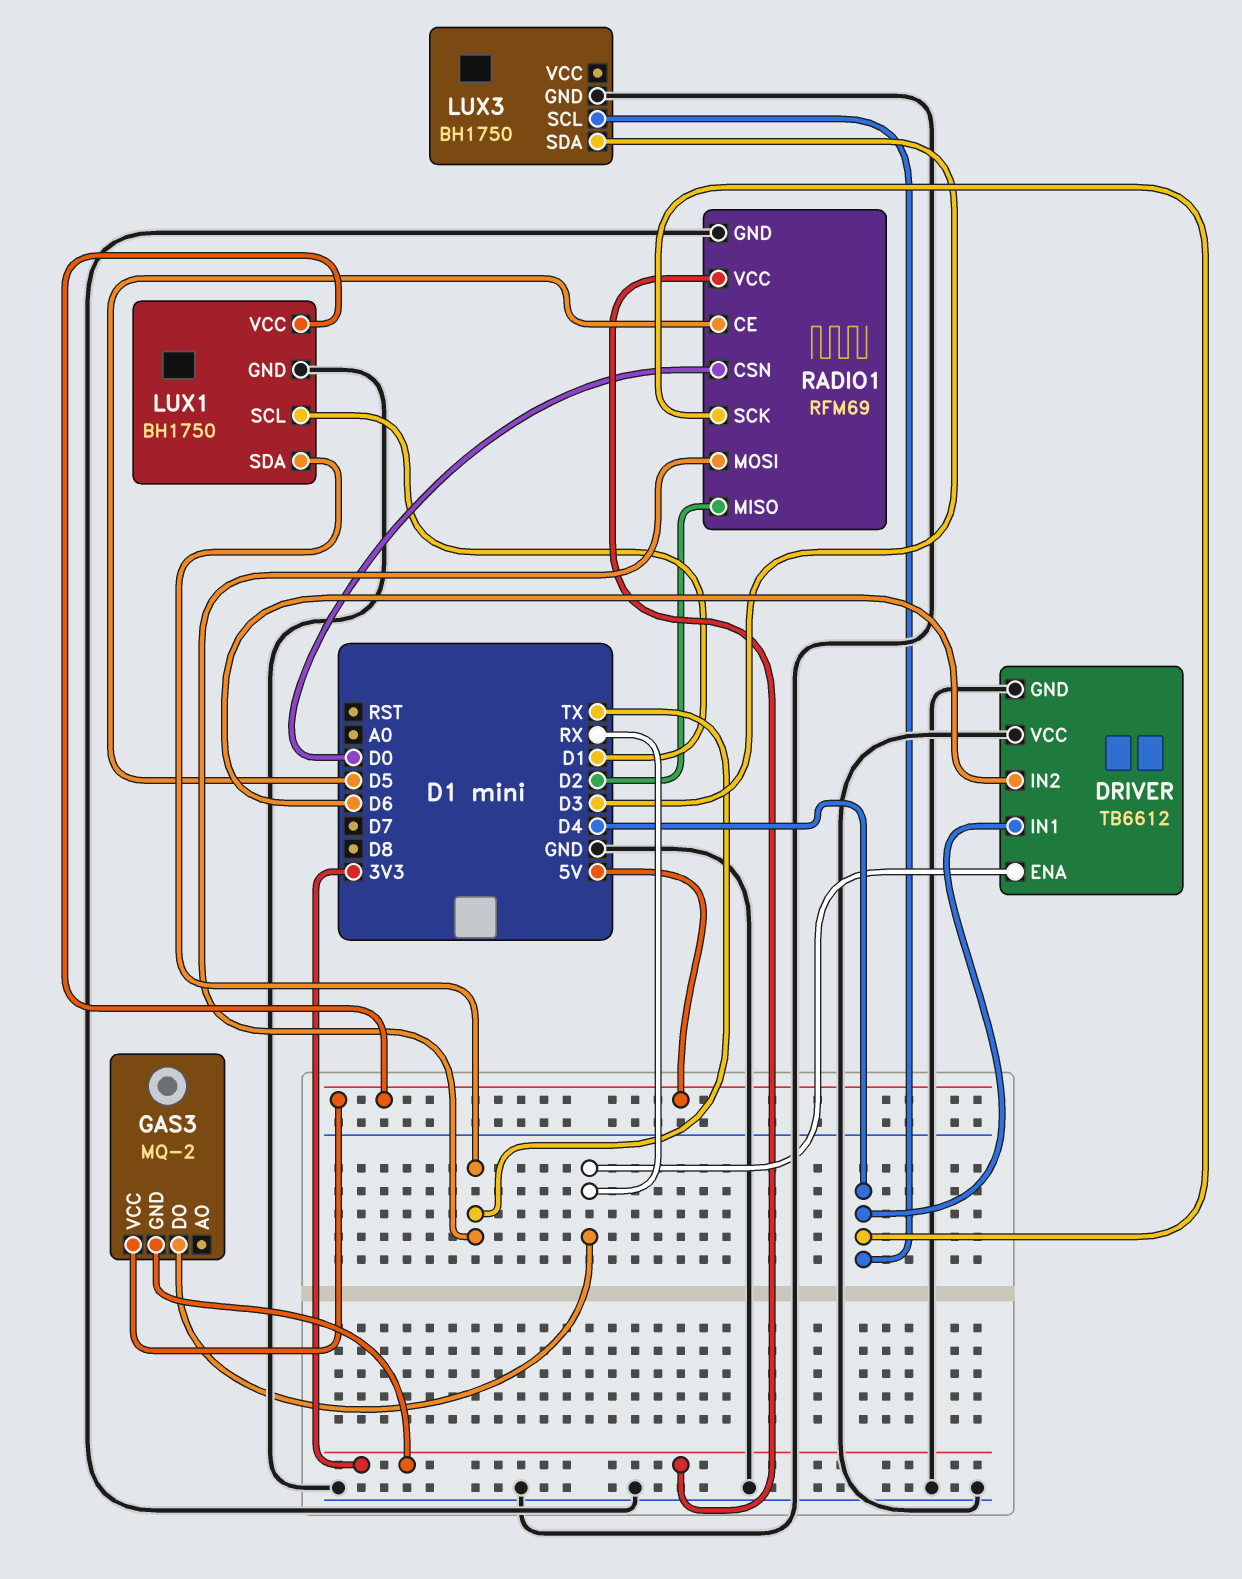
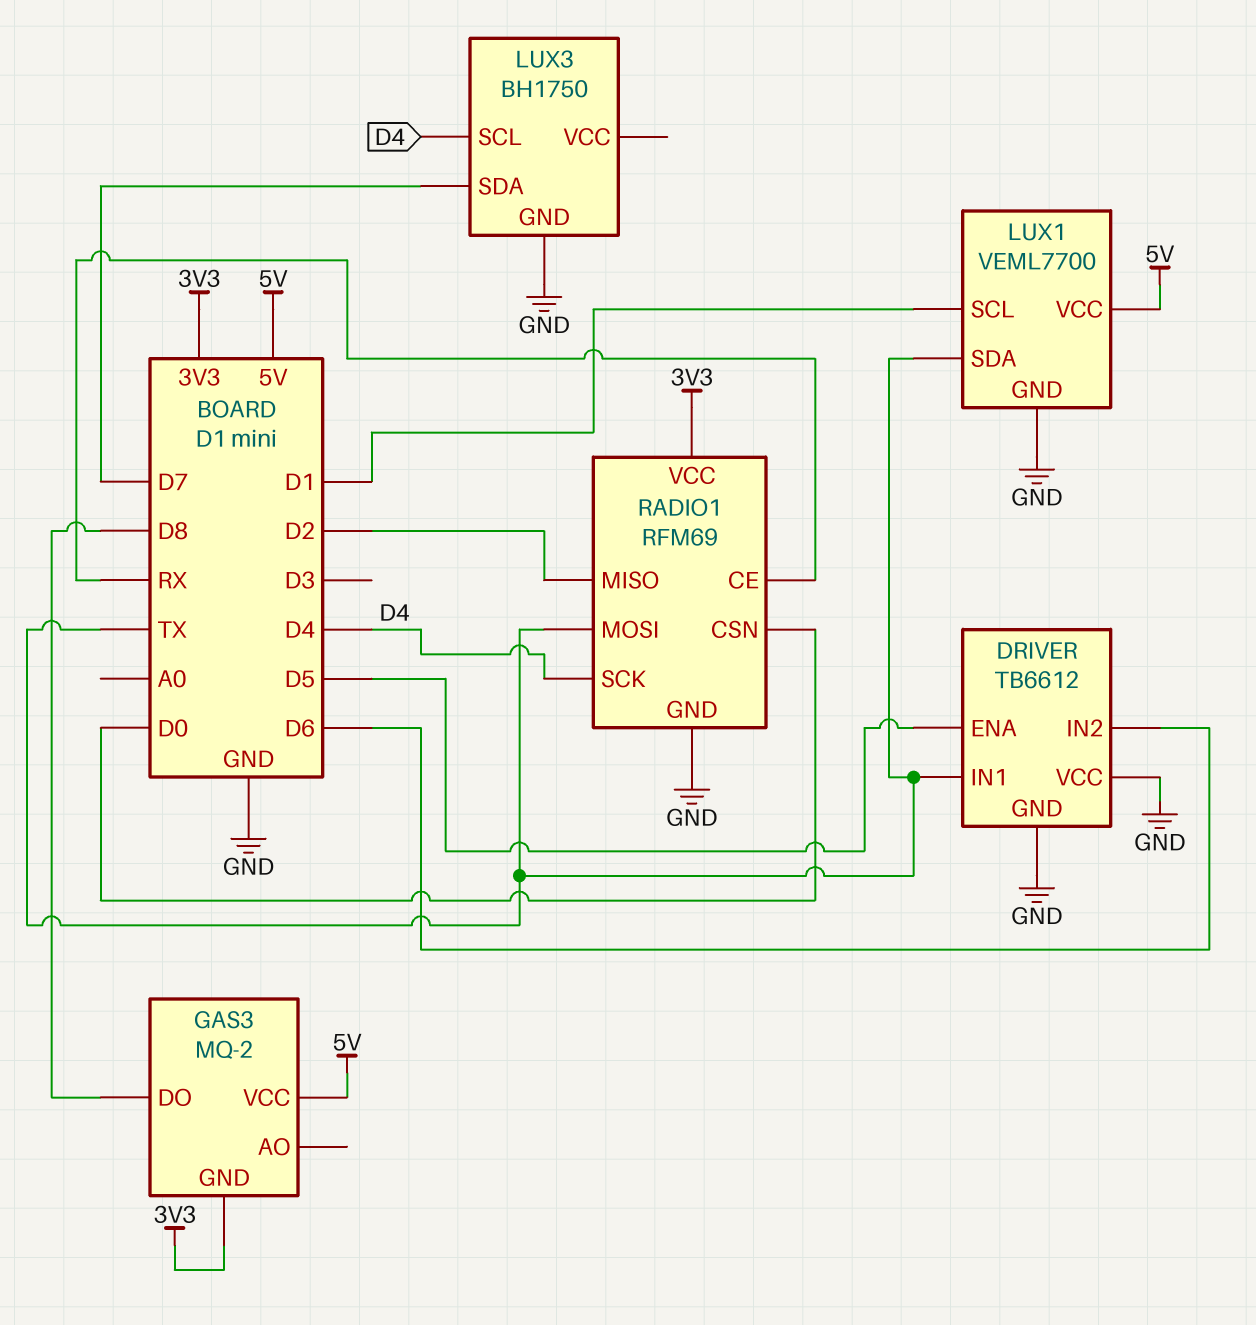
DRIVER pin ENA: RX -> D5
DRIVER pin IN1: D4 -> TX
GAS3 pin DO: RX -> D8
LUX1: BH1750 -> VEML7700
LUX3 pin SDA: D3 -> D7
RADIO1 pin CE: D5 -> RX

